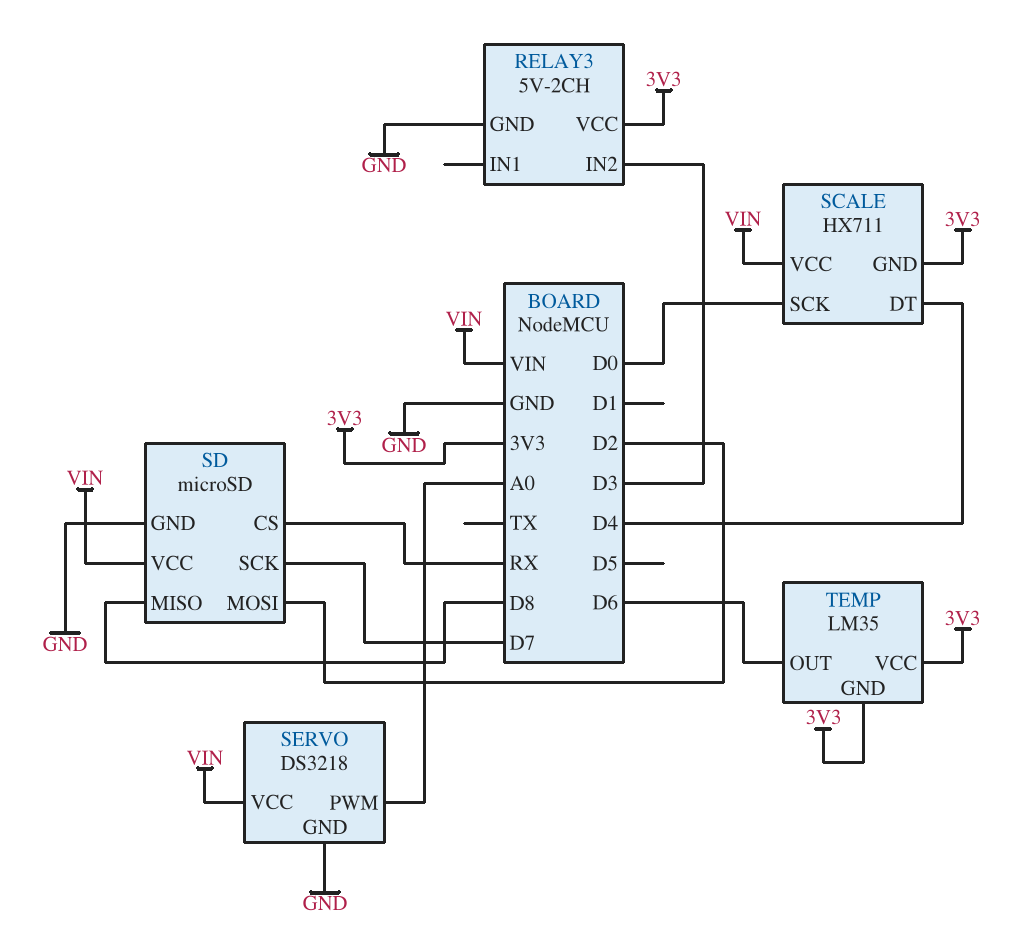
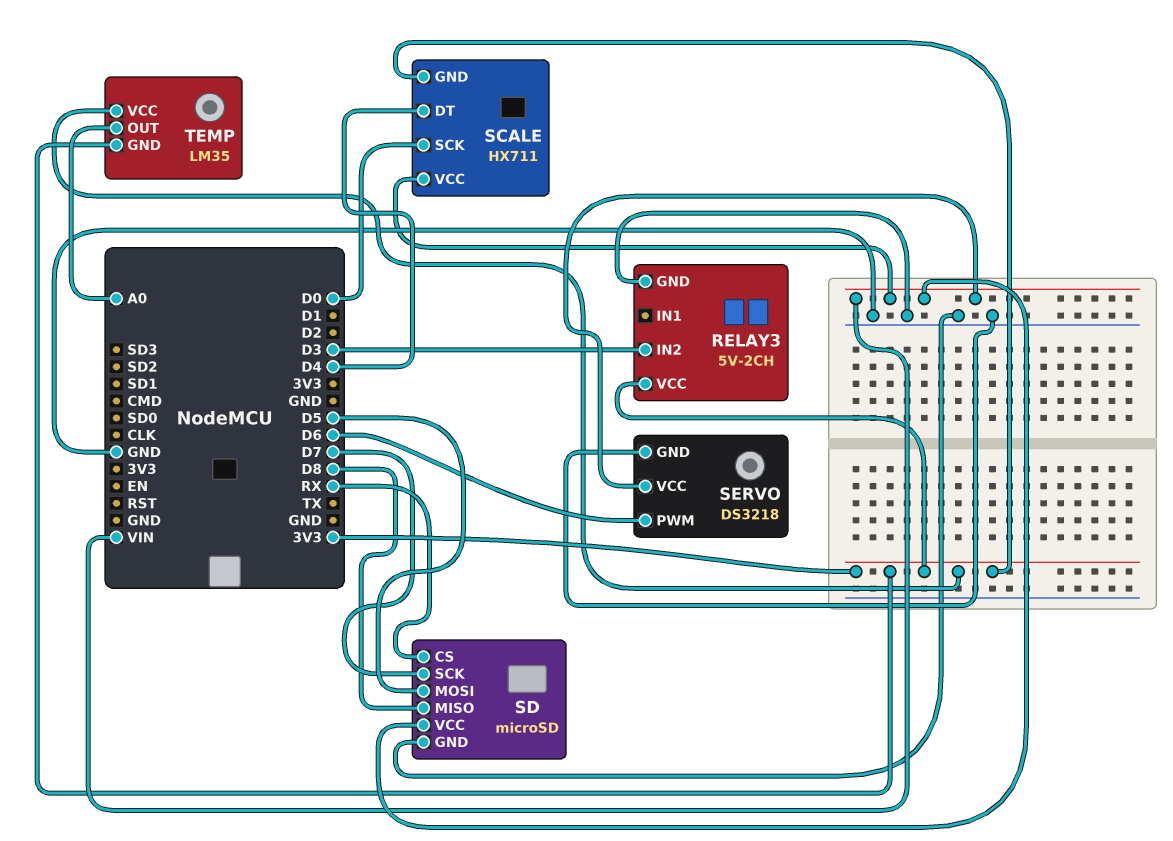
SD pin MOSI: D2 -> D5
SERVO pin PWM: A0 -> D6
TEMP pin OUT: D6 -> A0

